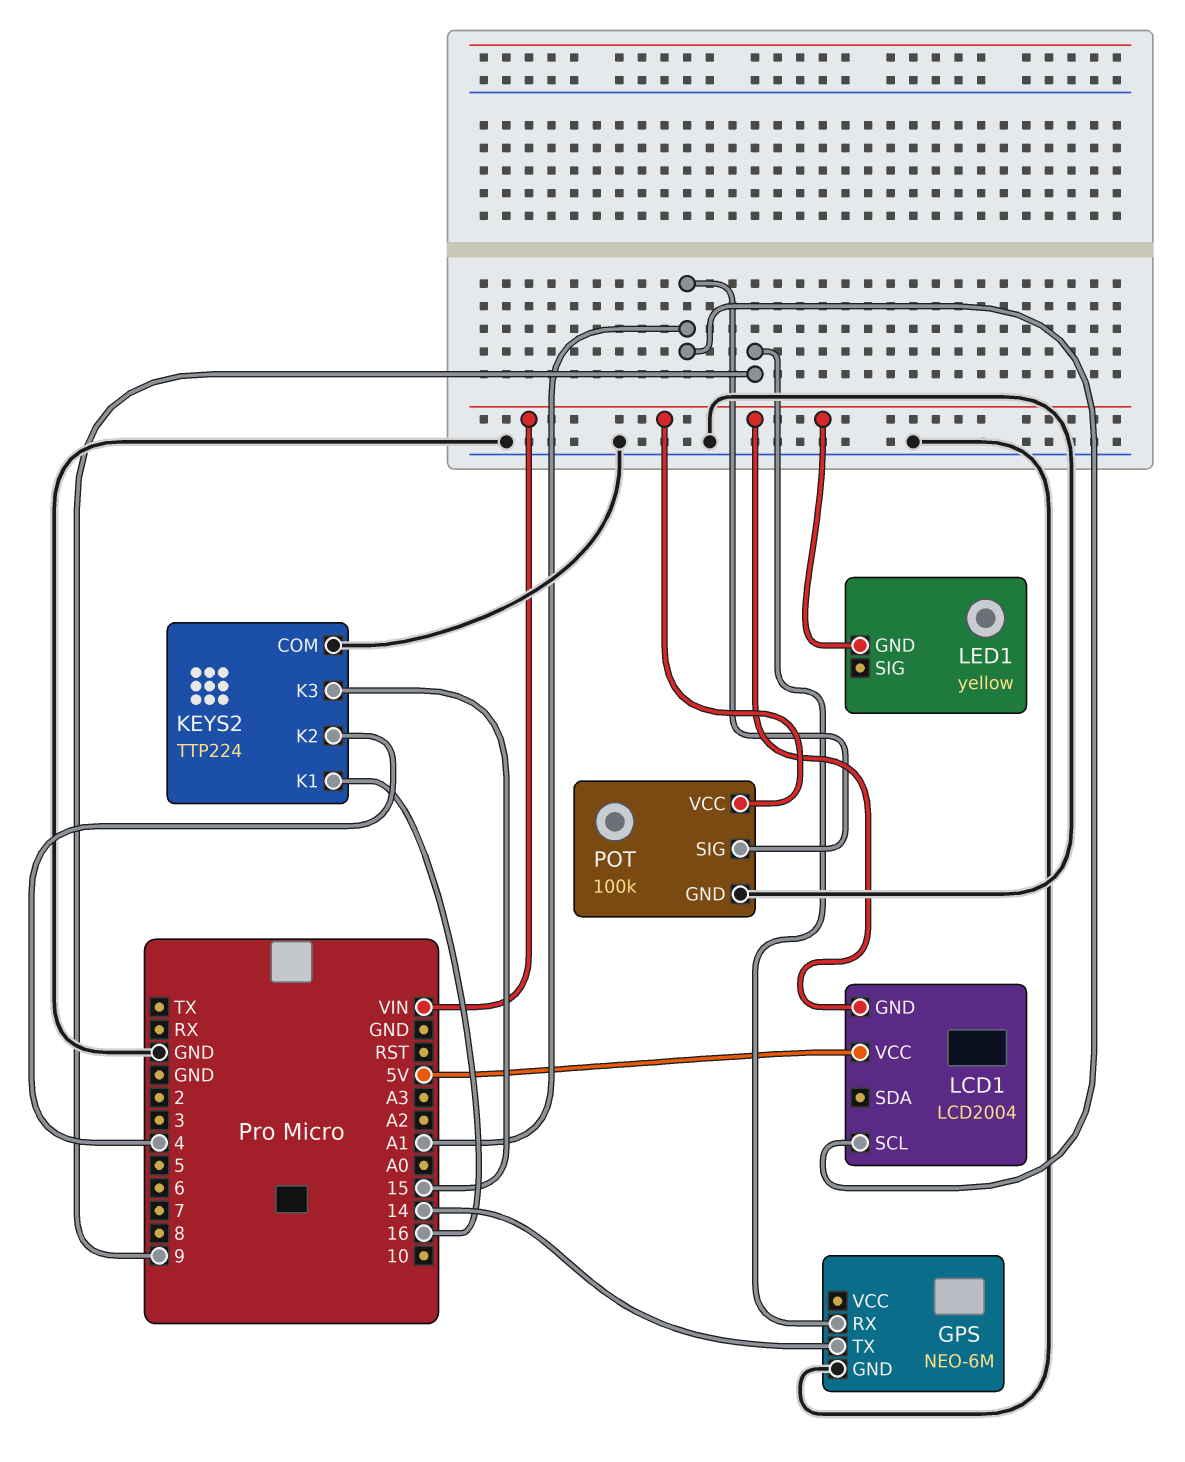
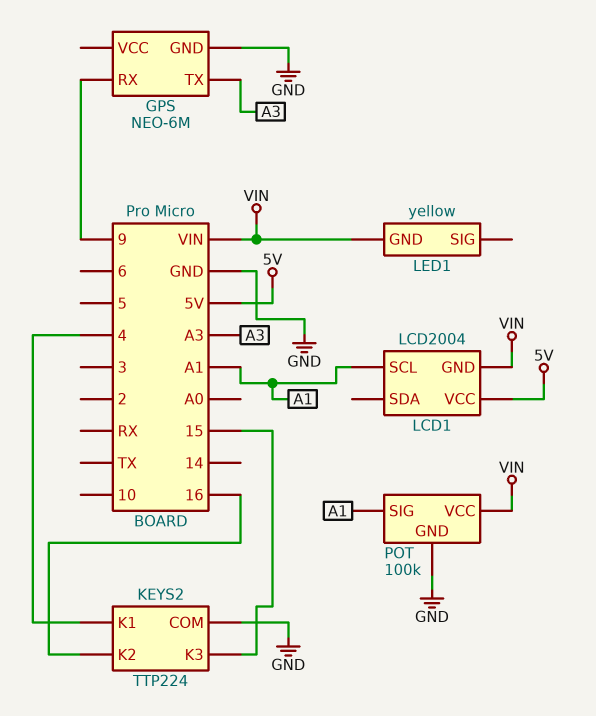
GPS pin TX: 14 -> A3
KEYS2 pin K1: 16 -> 4
KEYS2 pin K2: 4 -> 16

